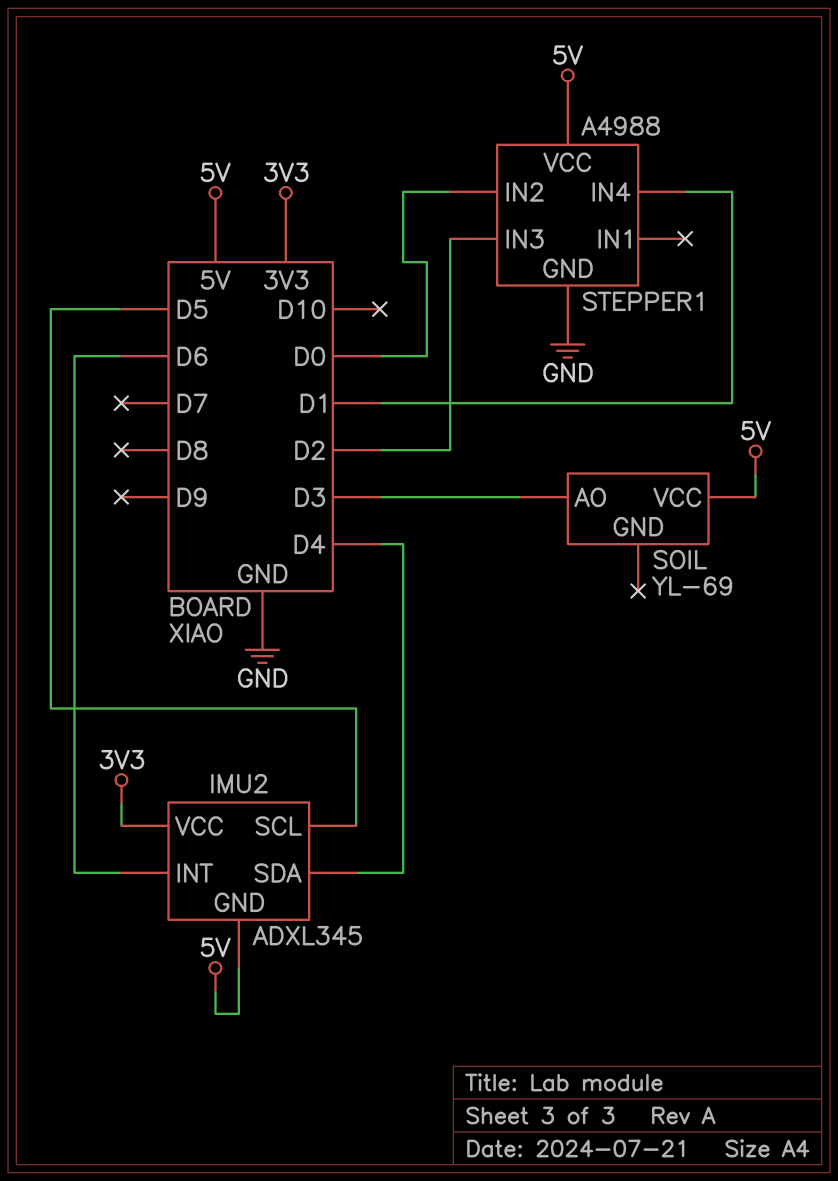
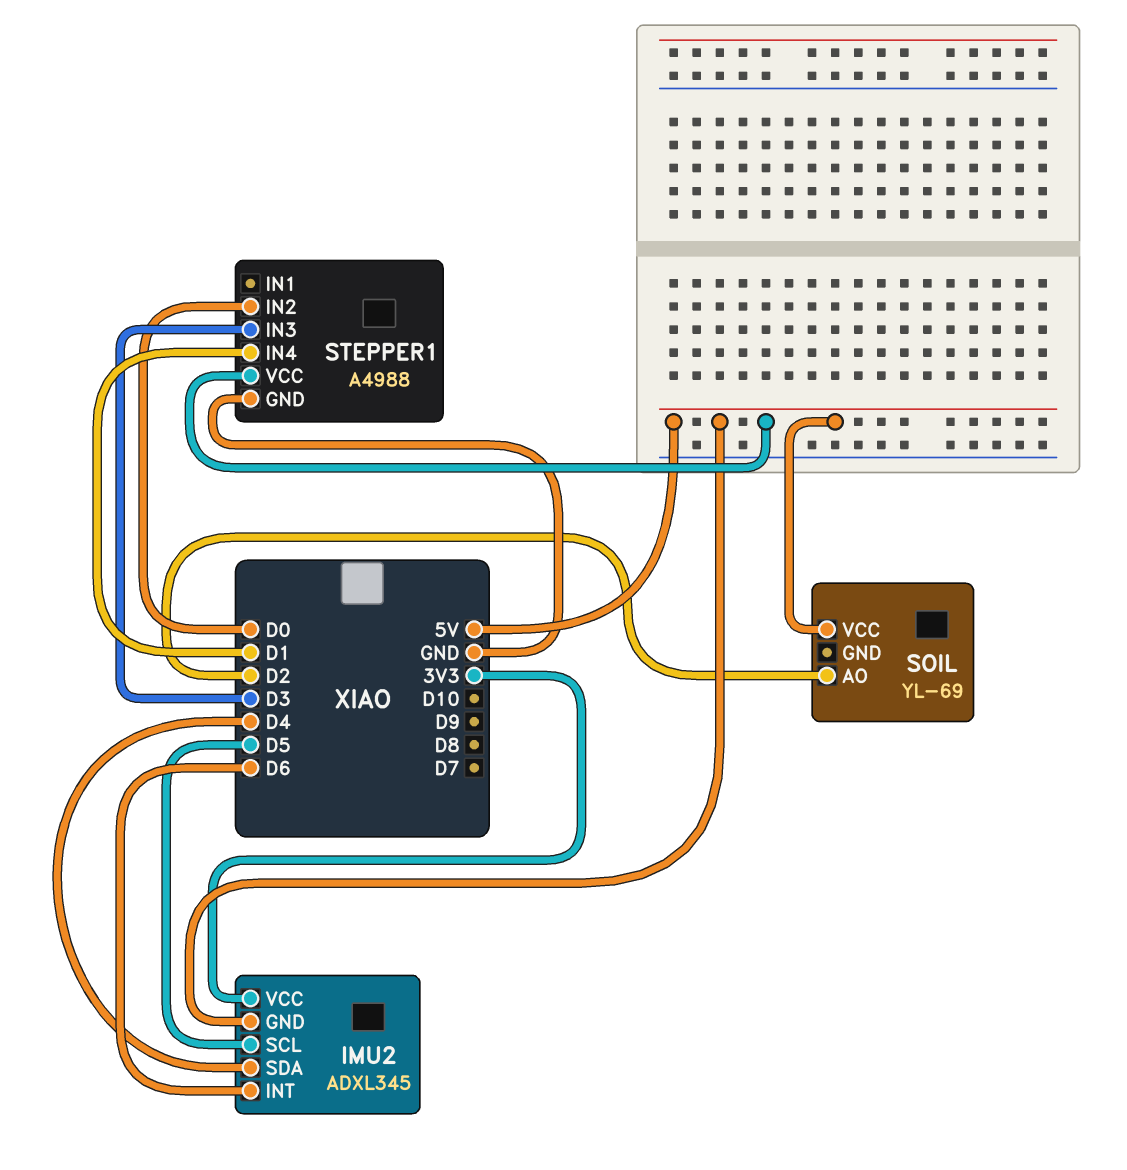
SOIL pin AO: D3 -> D2
STEPPER1 pin IN3: D2 -> D3

